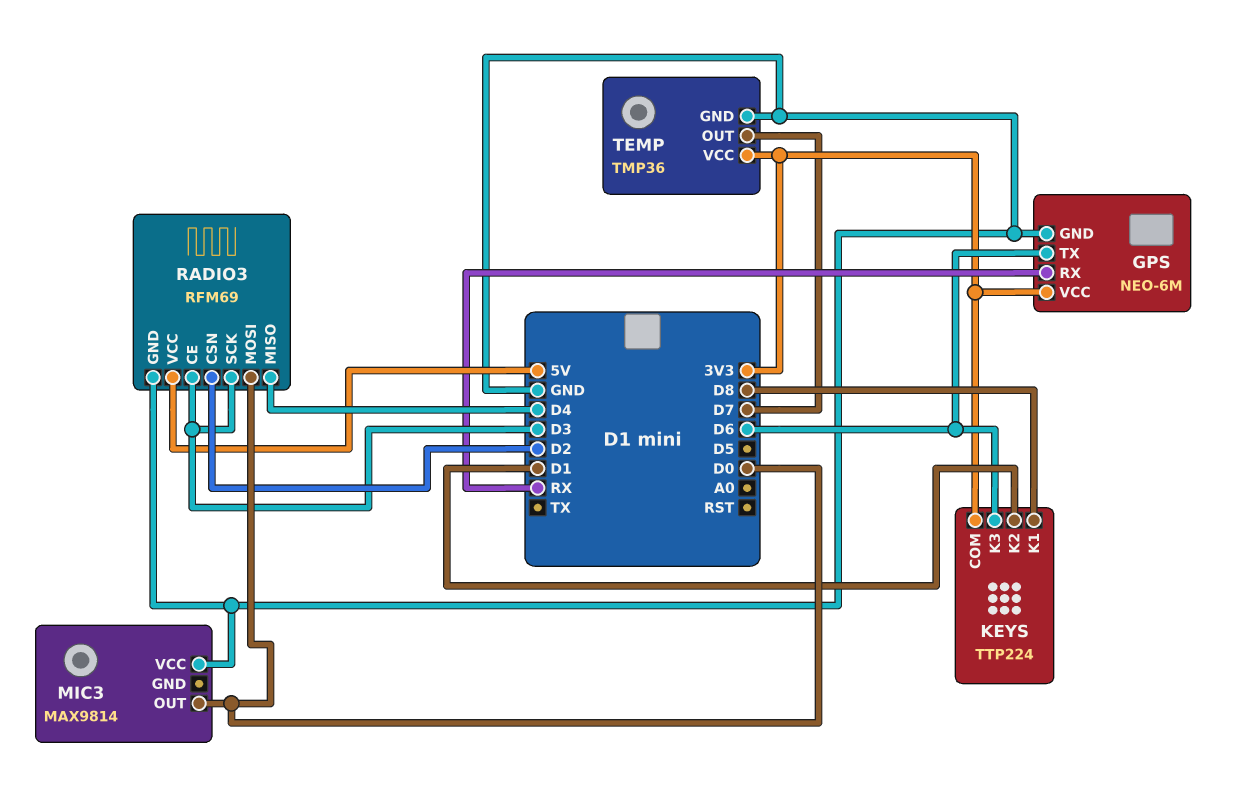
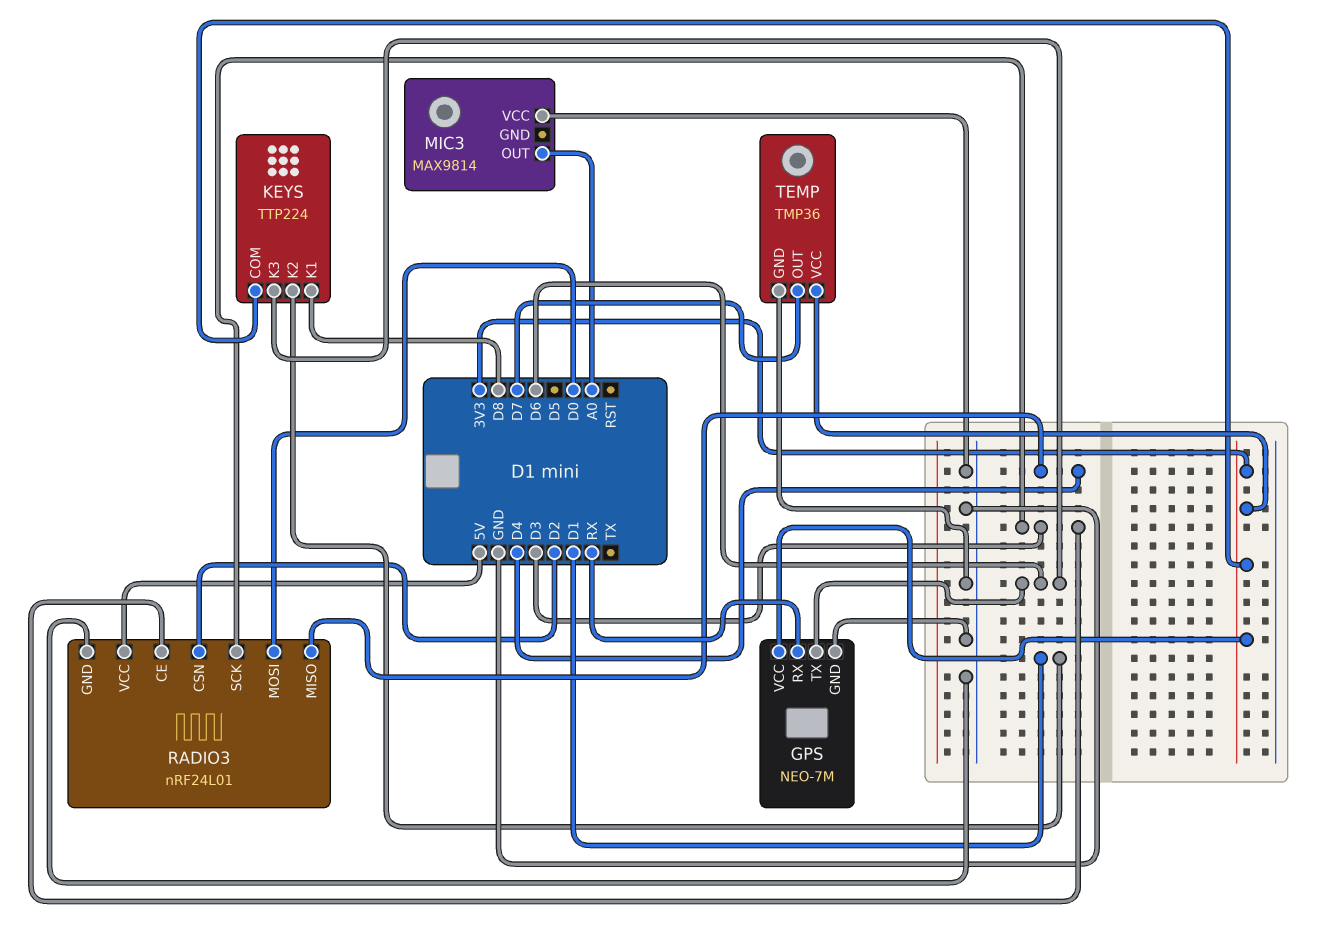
GPS: NEO-6M -> NEO-7M
MIC3 pin OUT: D0 -> A0
RADIO3: RFM69 -> nRF24L01

